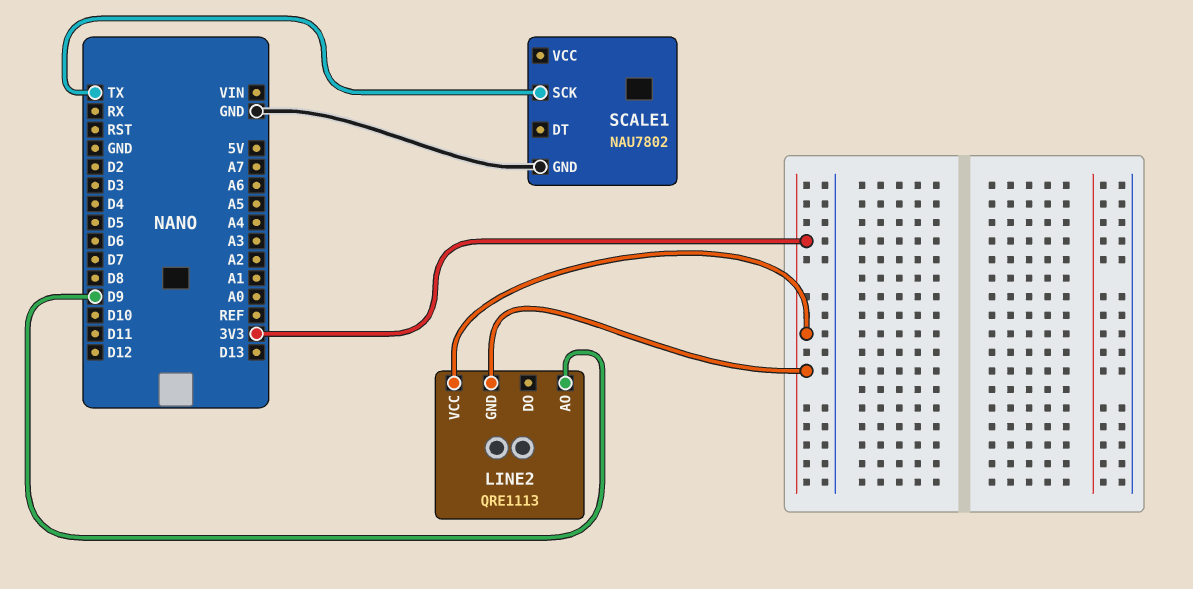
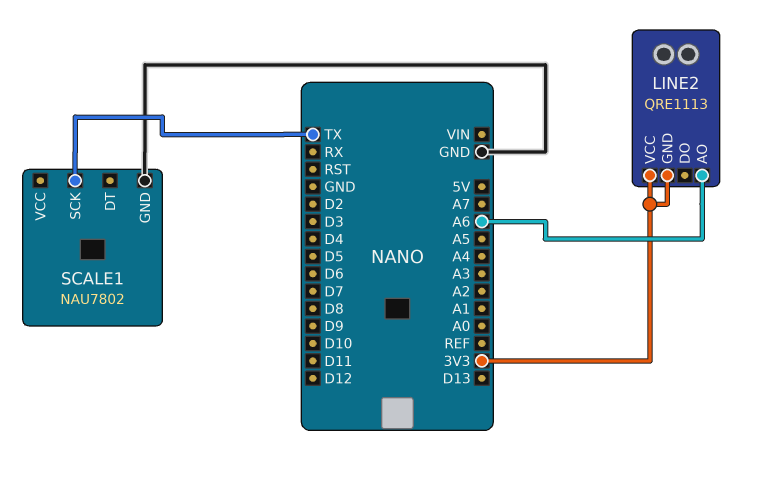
LINE2 pin AO: D9 -> A6

